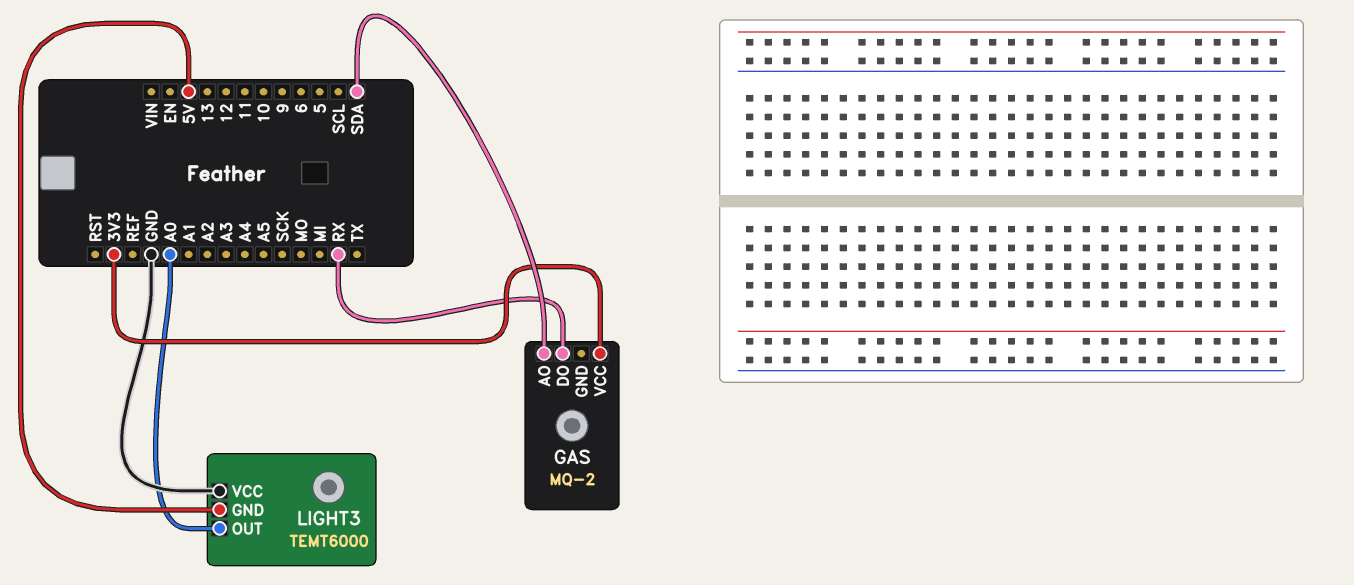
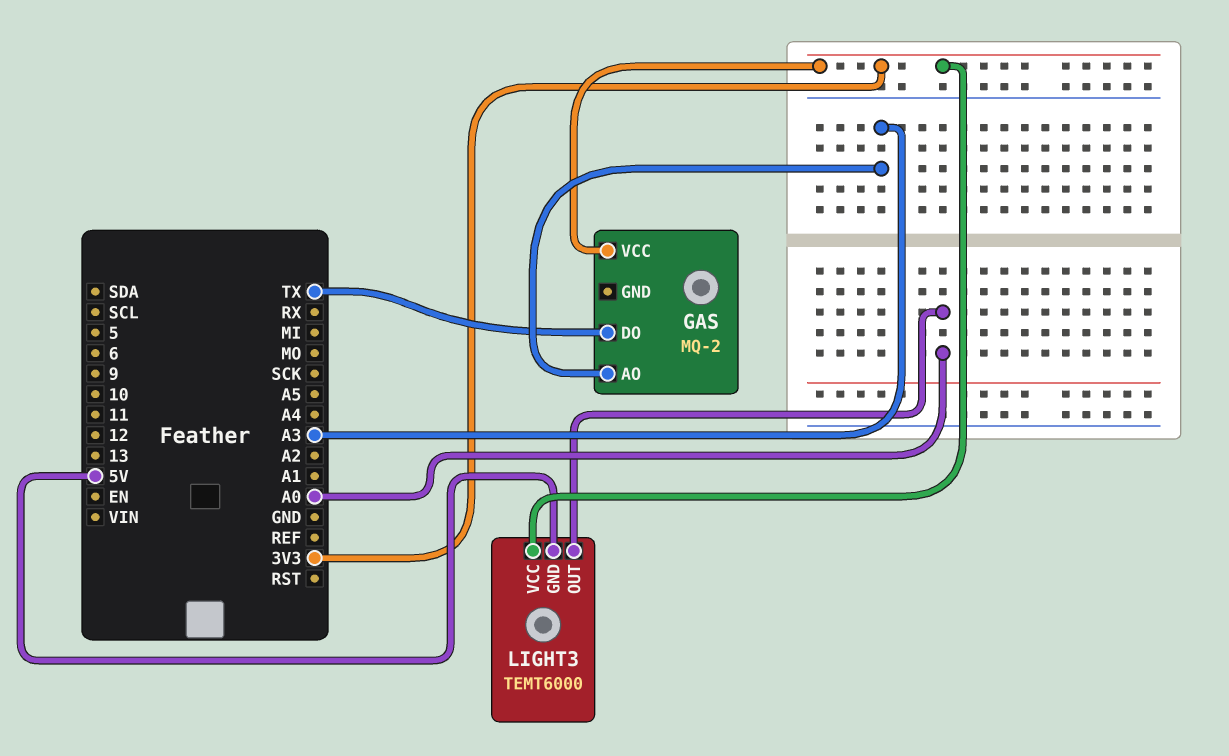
GAS pin AO: SDA -> A3
GAS pin DO: RX -> TX
LIGHT3 pin VCC: GND -> 3V3

